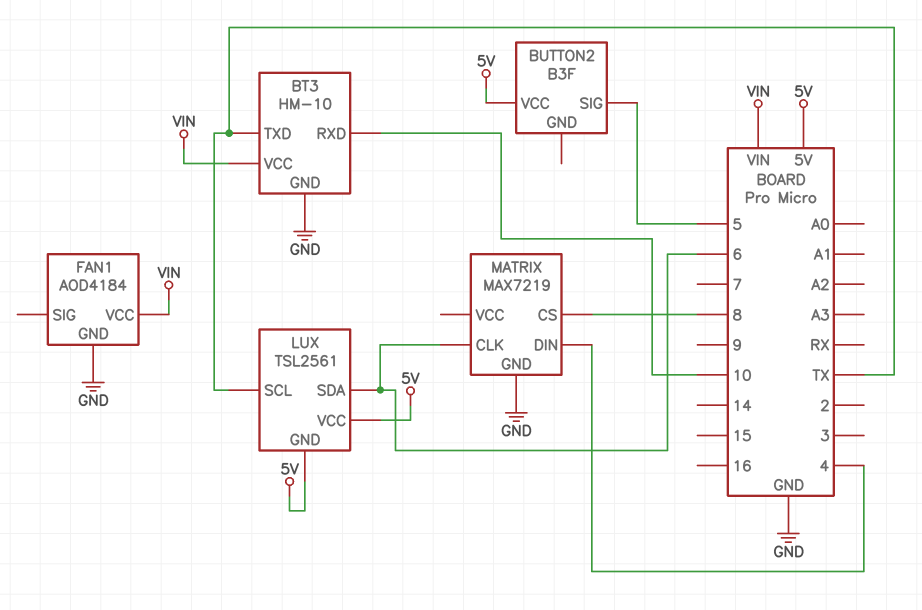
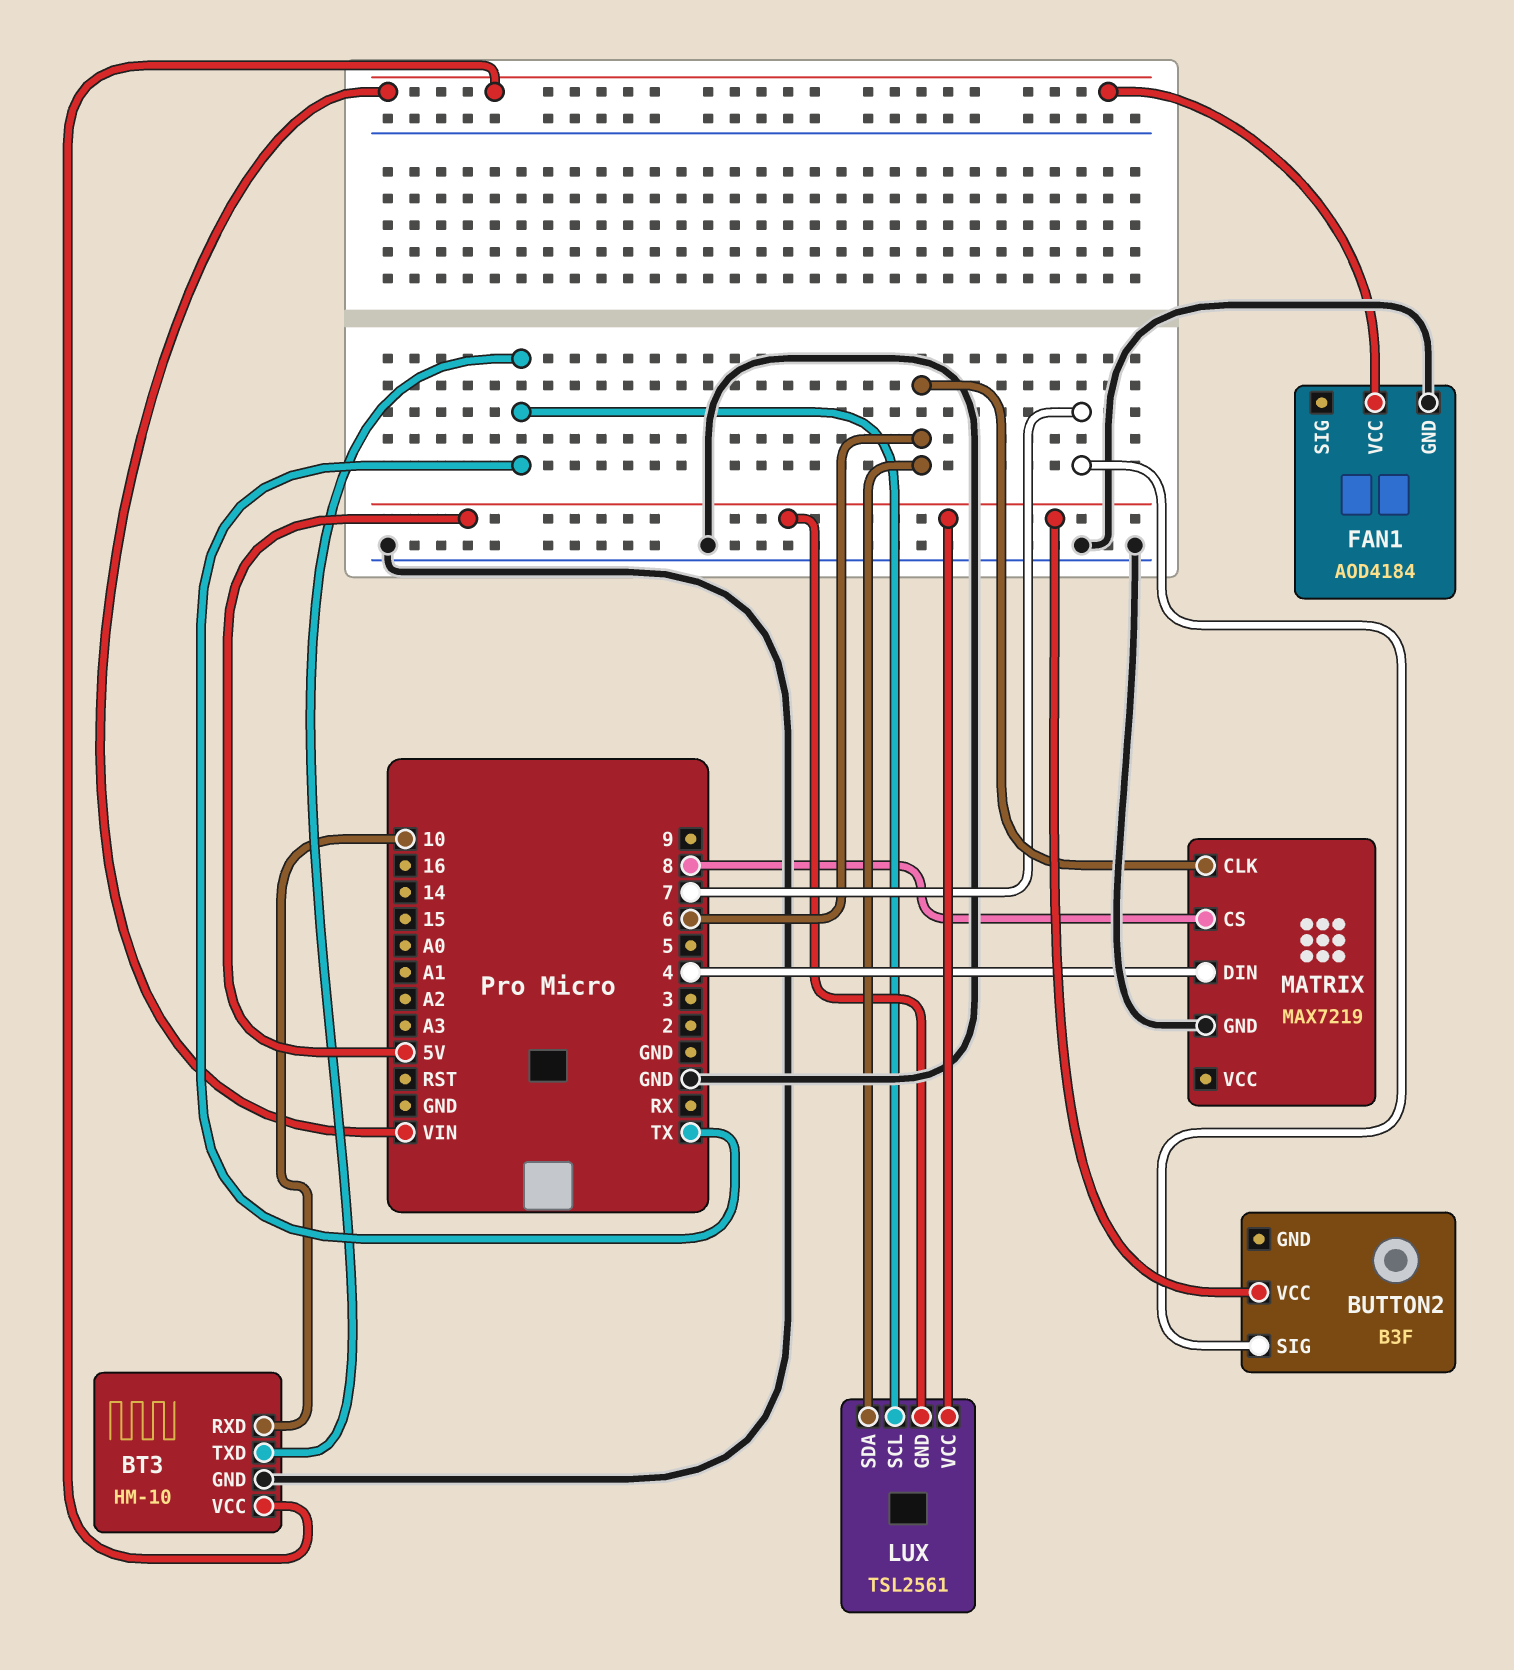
BUTTON2 pin SIG: 5 -> 7

